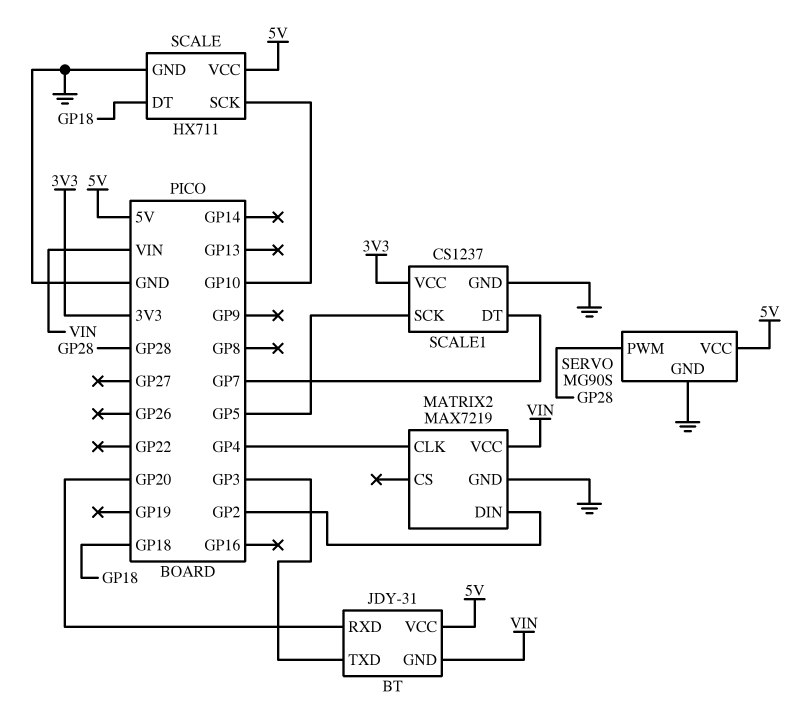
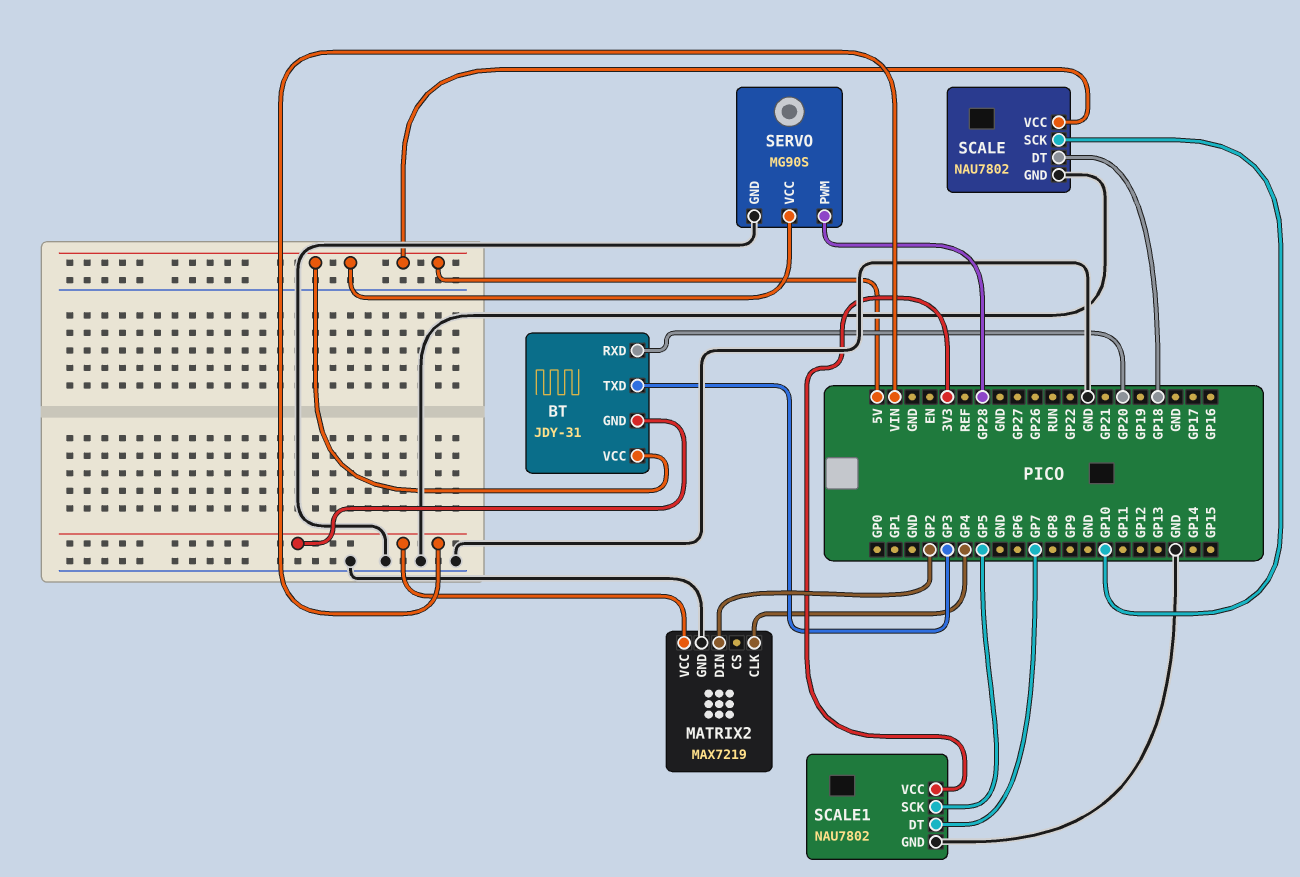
SCALE: HX711 -> NAU7802
SCALE1: CS1237 -> NAU7802

